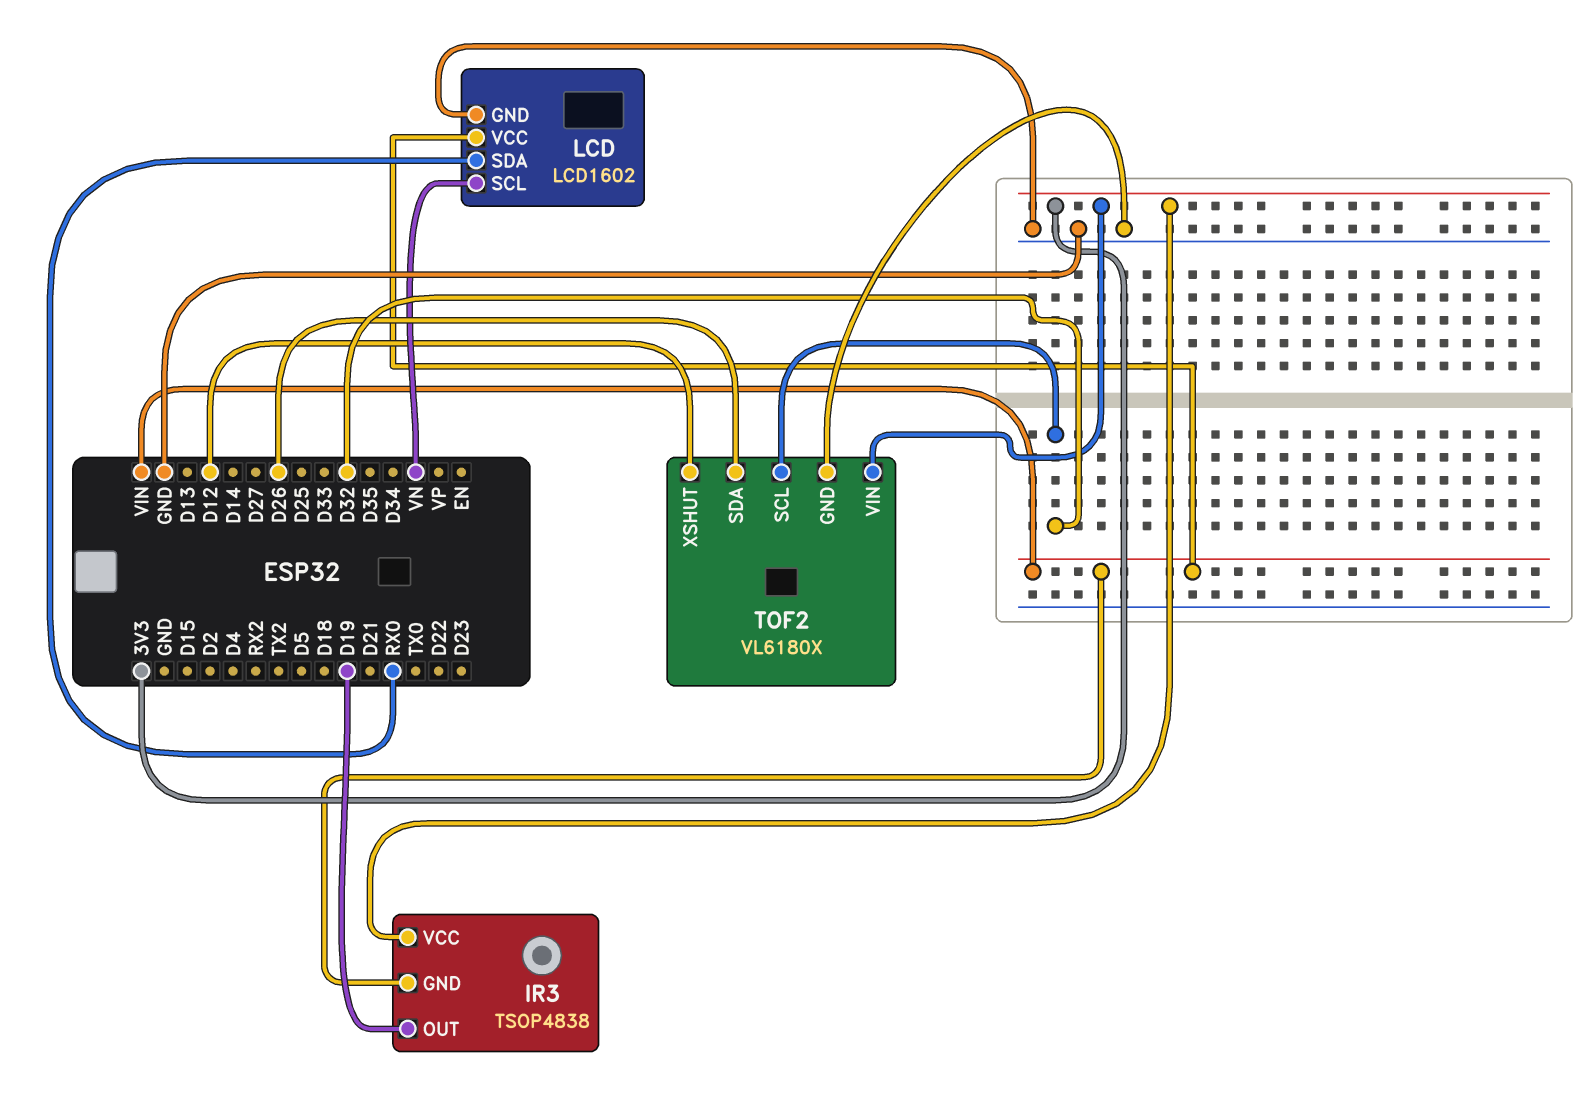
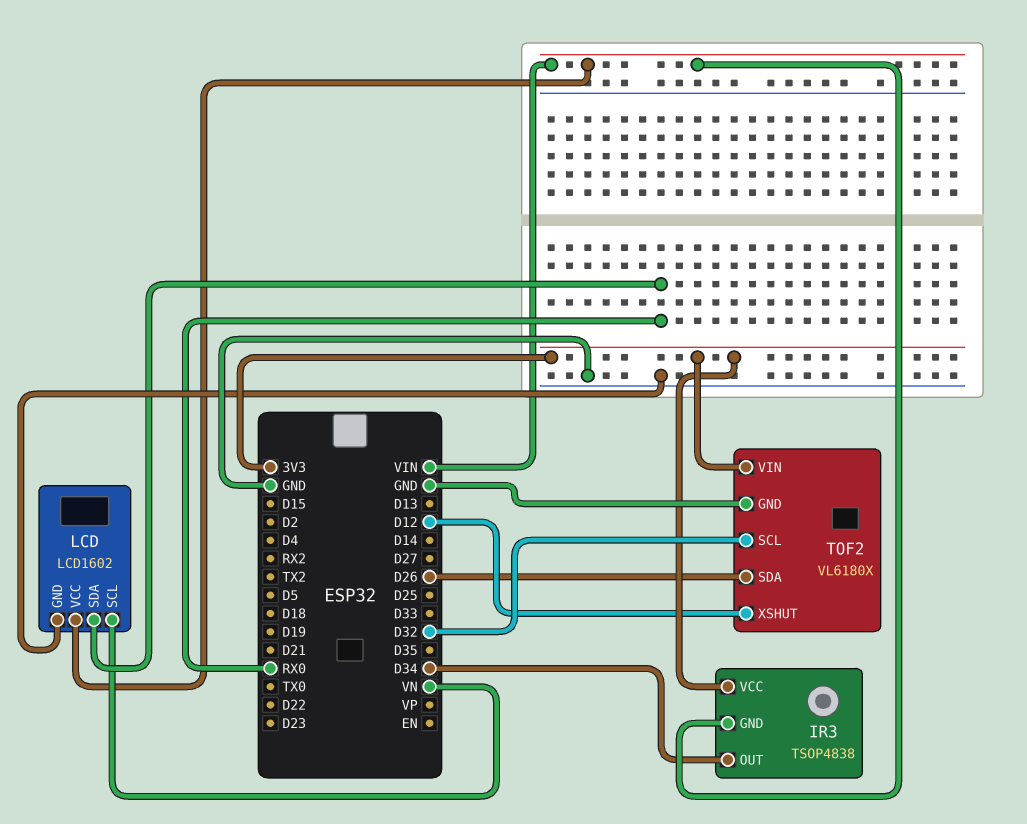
IR3 pin OUT: D19 -> D34

